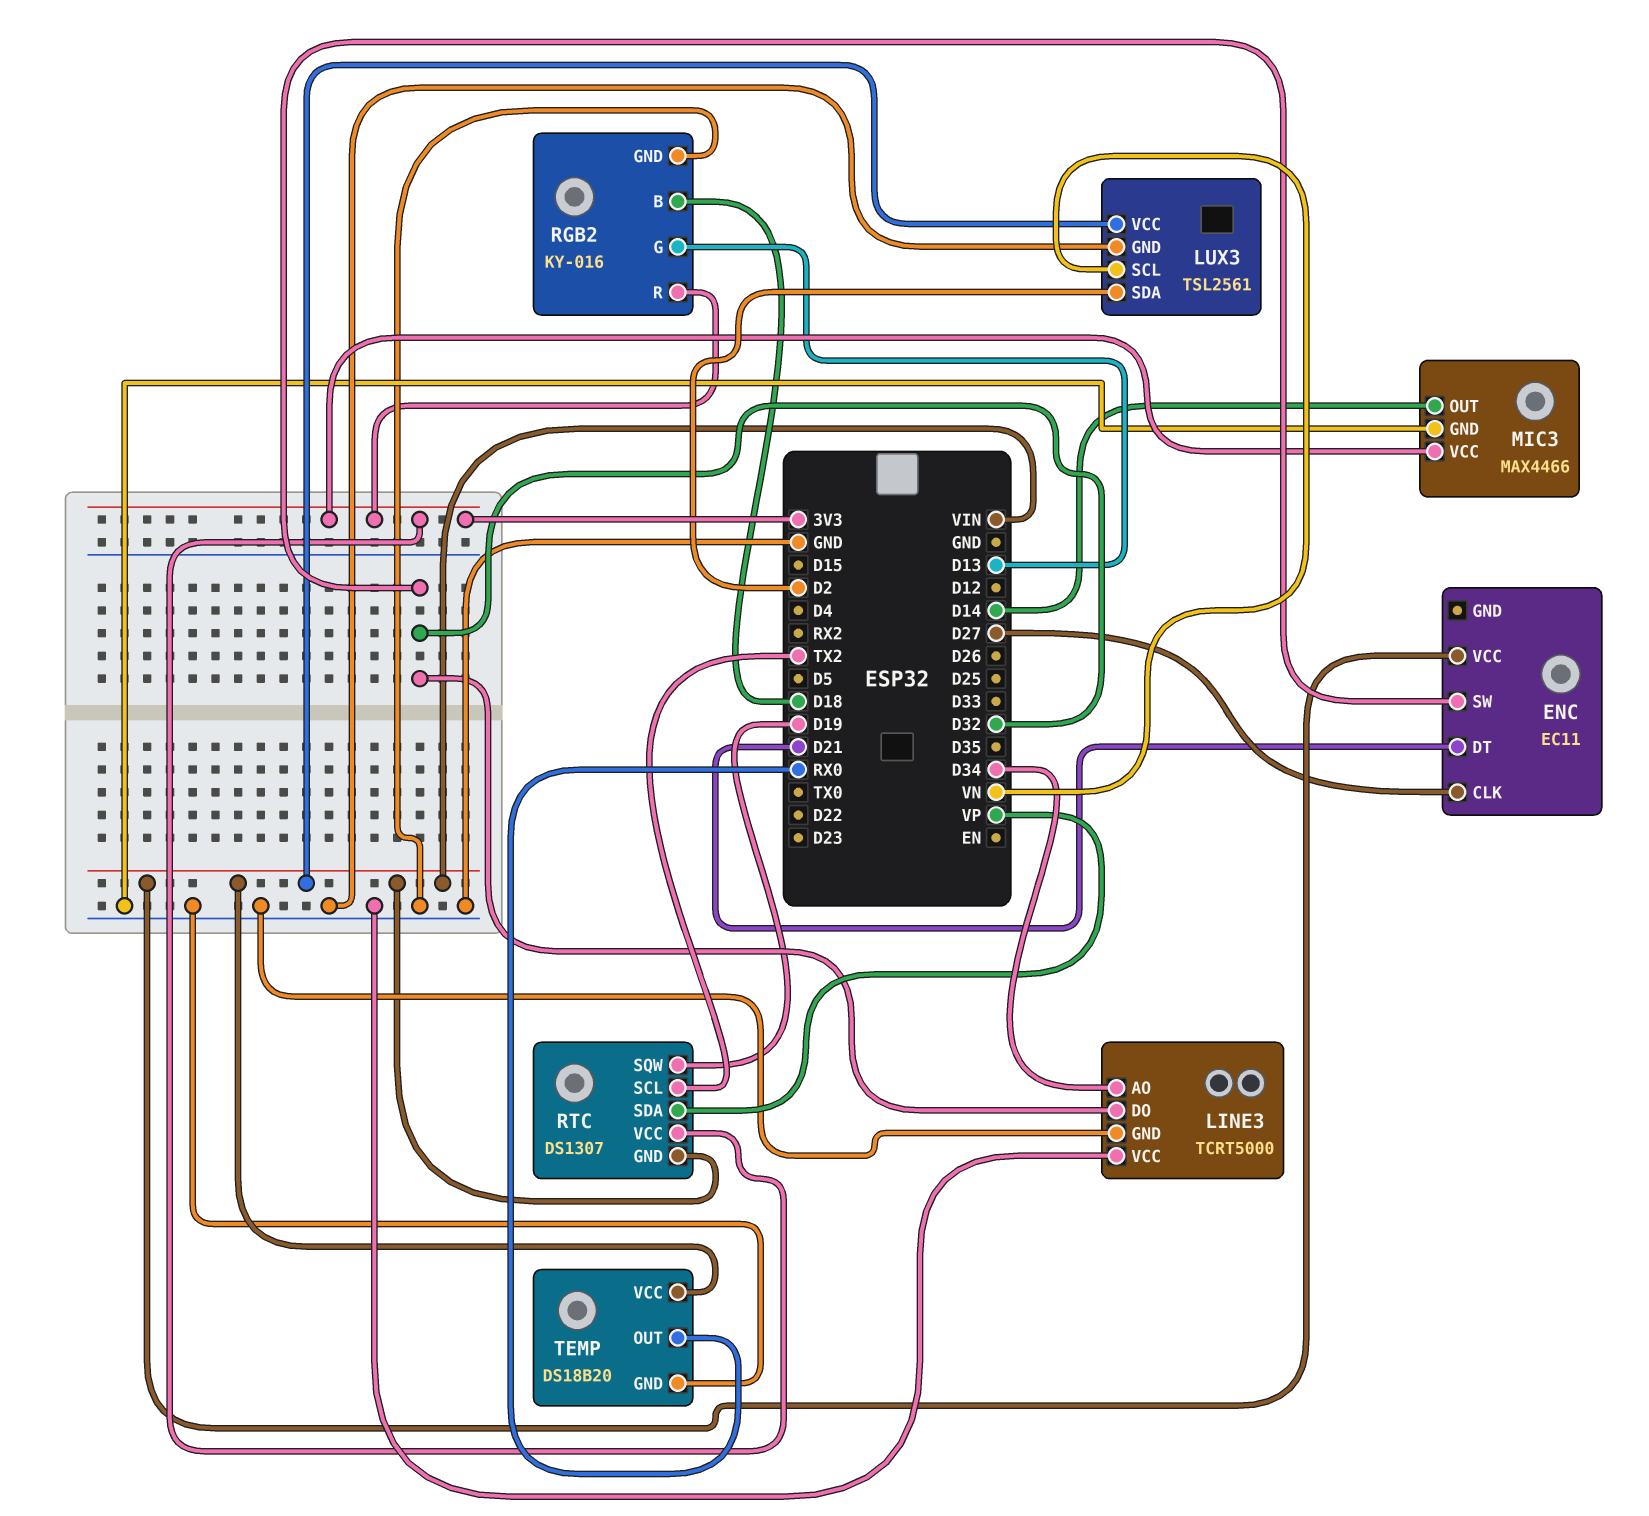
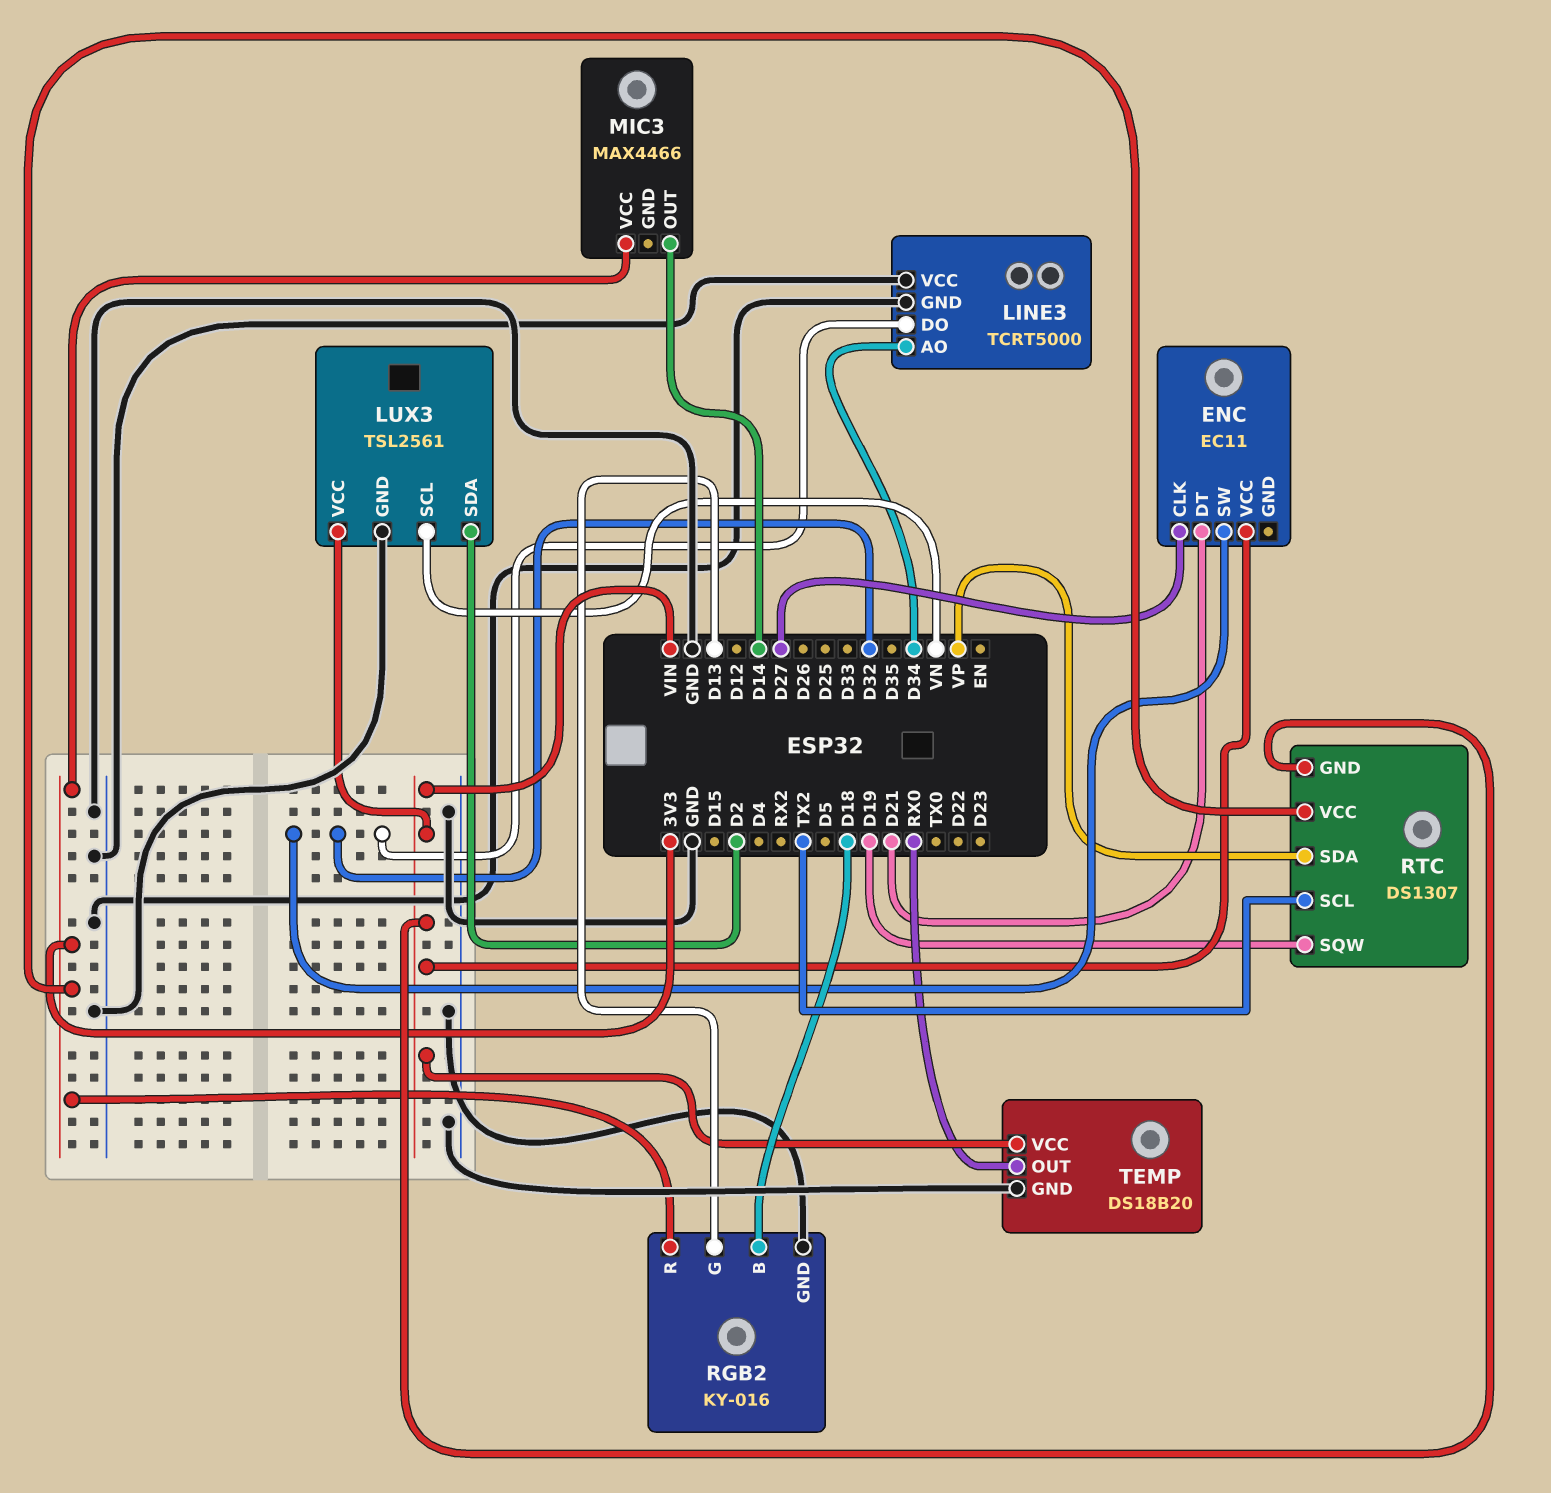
MIC3 pin GND: GND -> none

